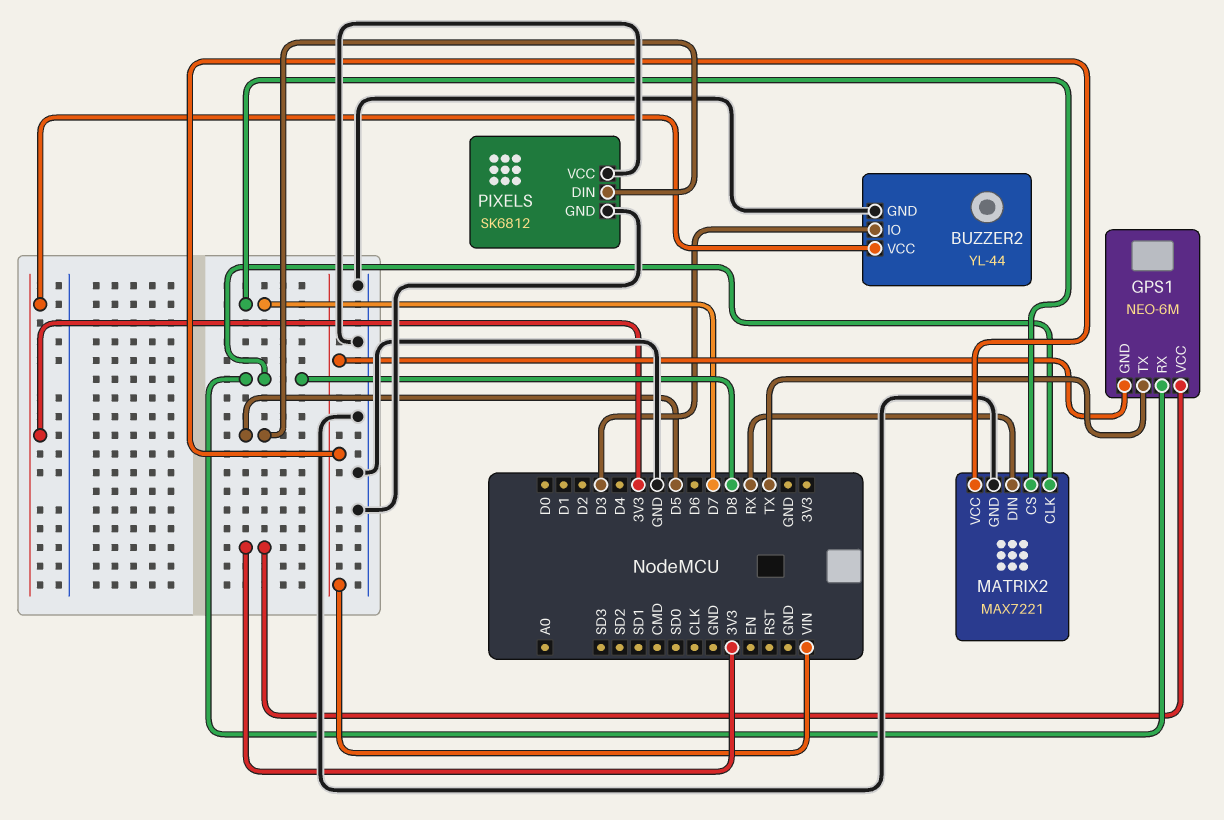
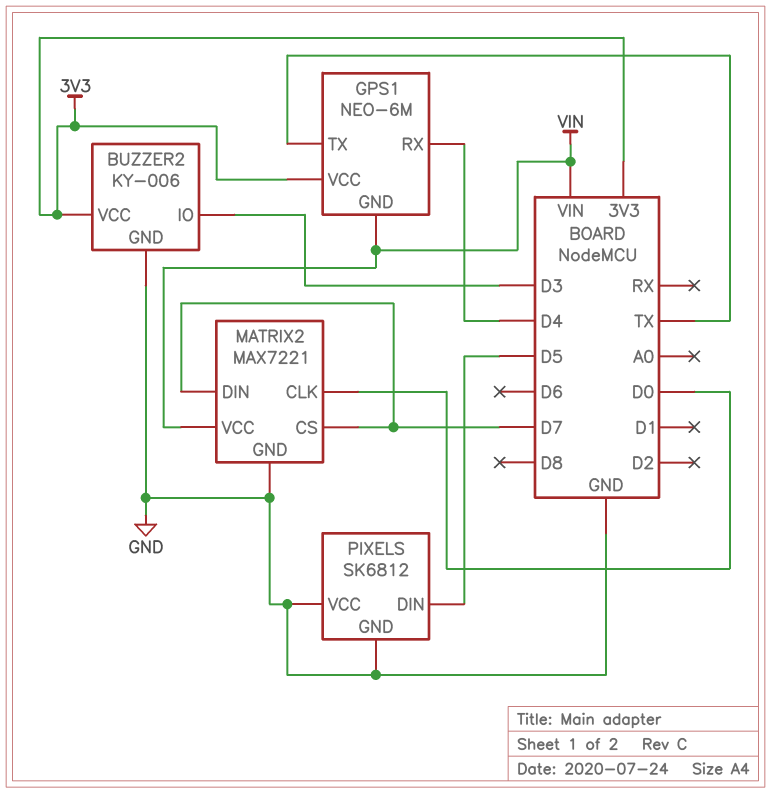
BUZZER2: YL-44 -> KY-006
GPS1 pin RX: D8 -> D4
MATRIX2 pin CLK: D8 -> D0
MATRIX2 pin DIN: RX -> D7

